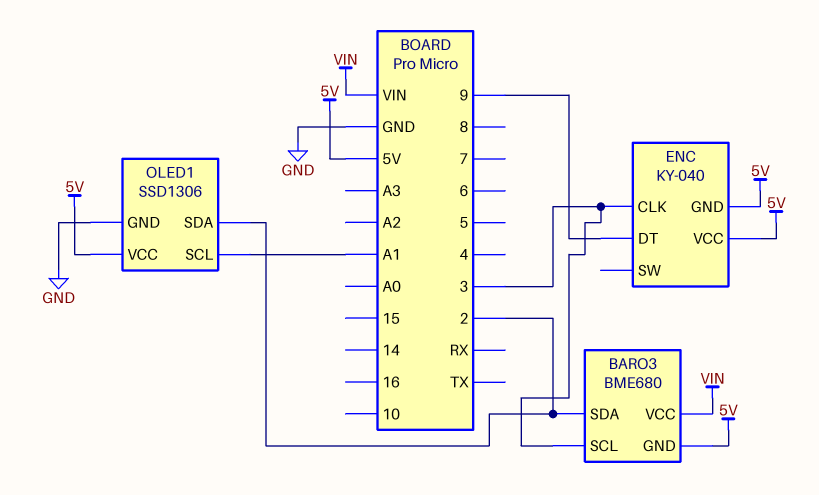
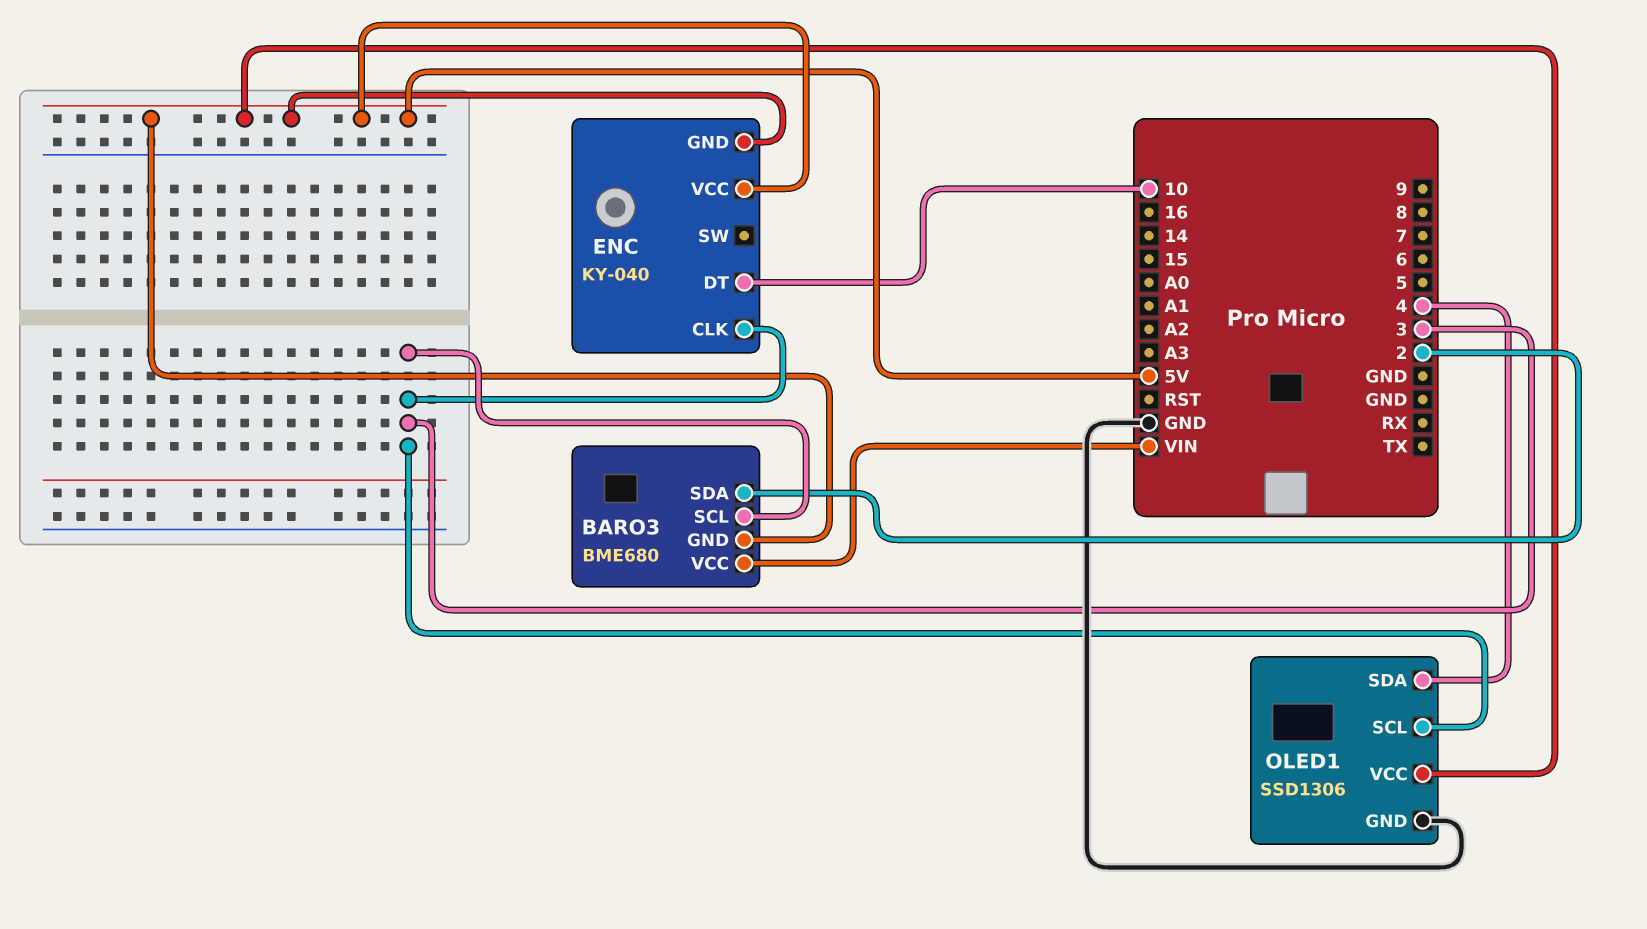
ENC pin DT: 9 -> 10
OLED1 pin SCL: A1 -> 3
OLED1 pin SDA: 2 -> 4

